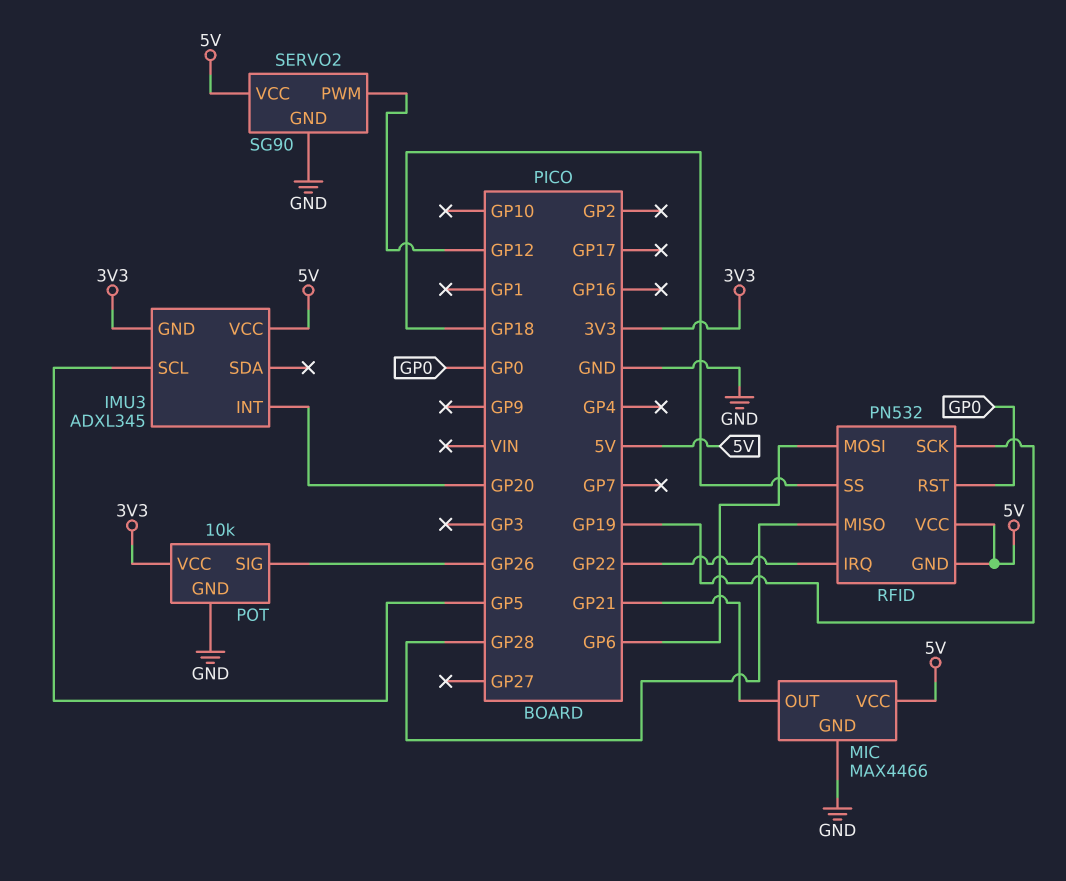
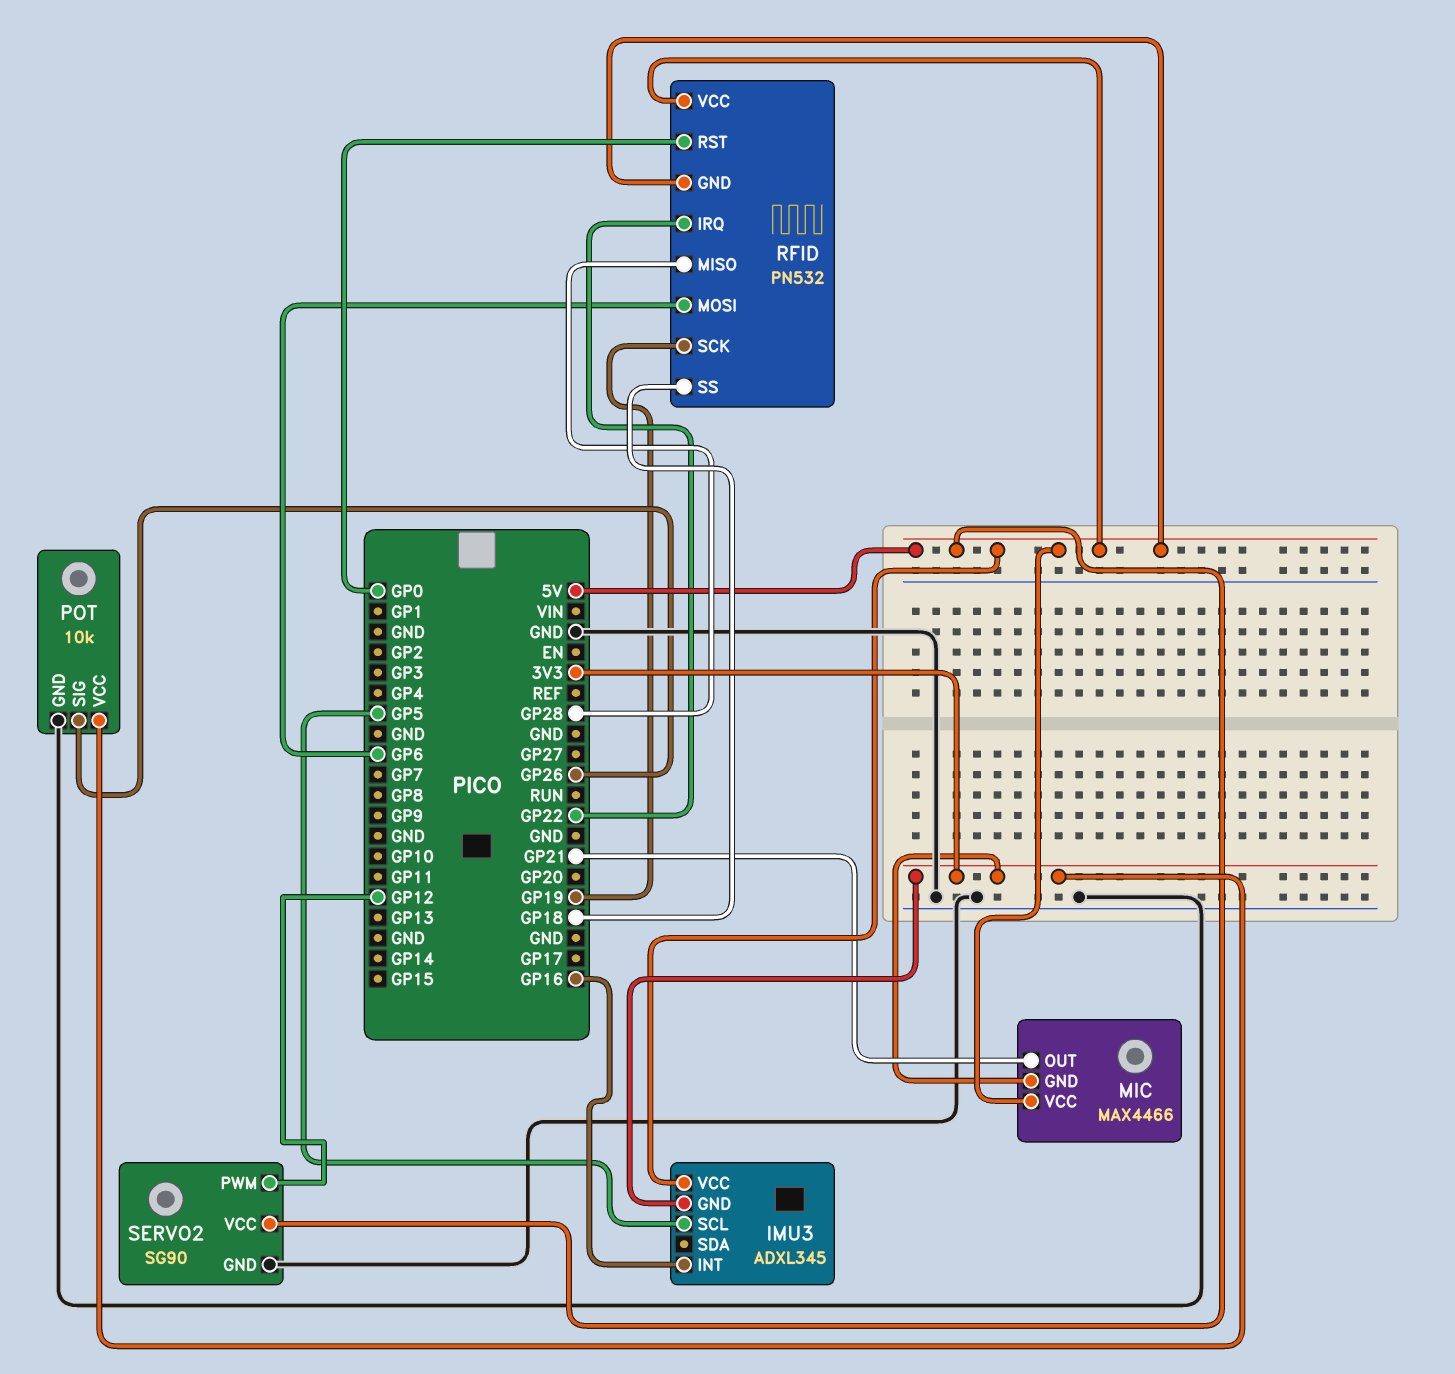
IMU3 pin INT: GP20 -> GP16
MIC pin GND: GND -> 3V3

